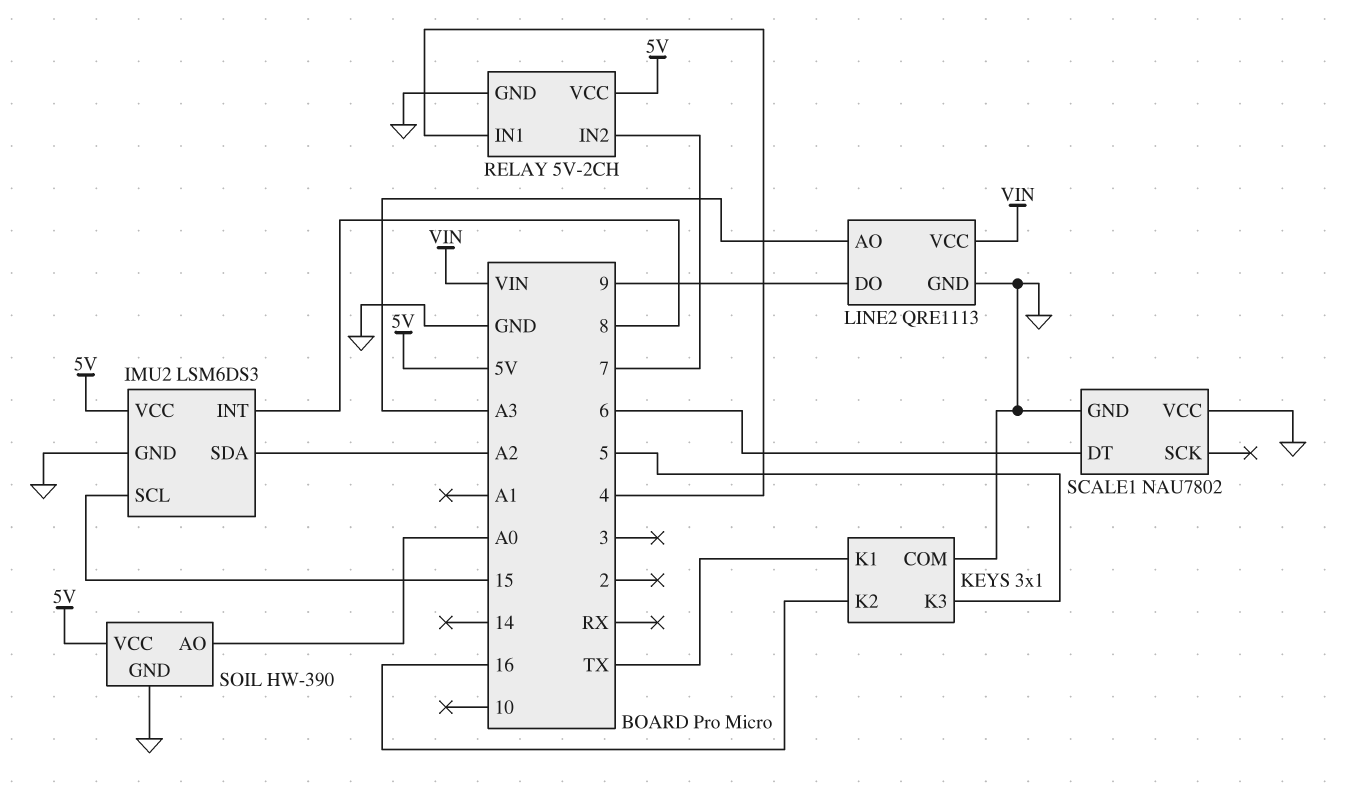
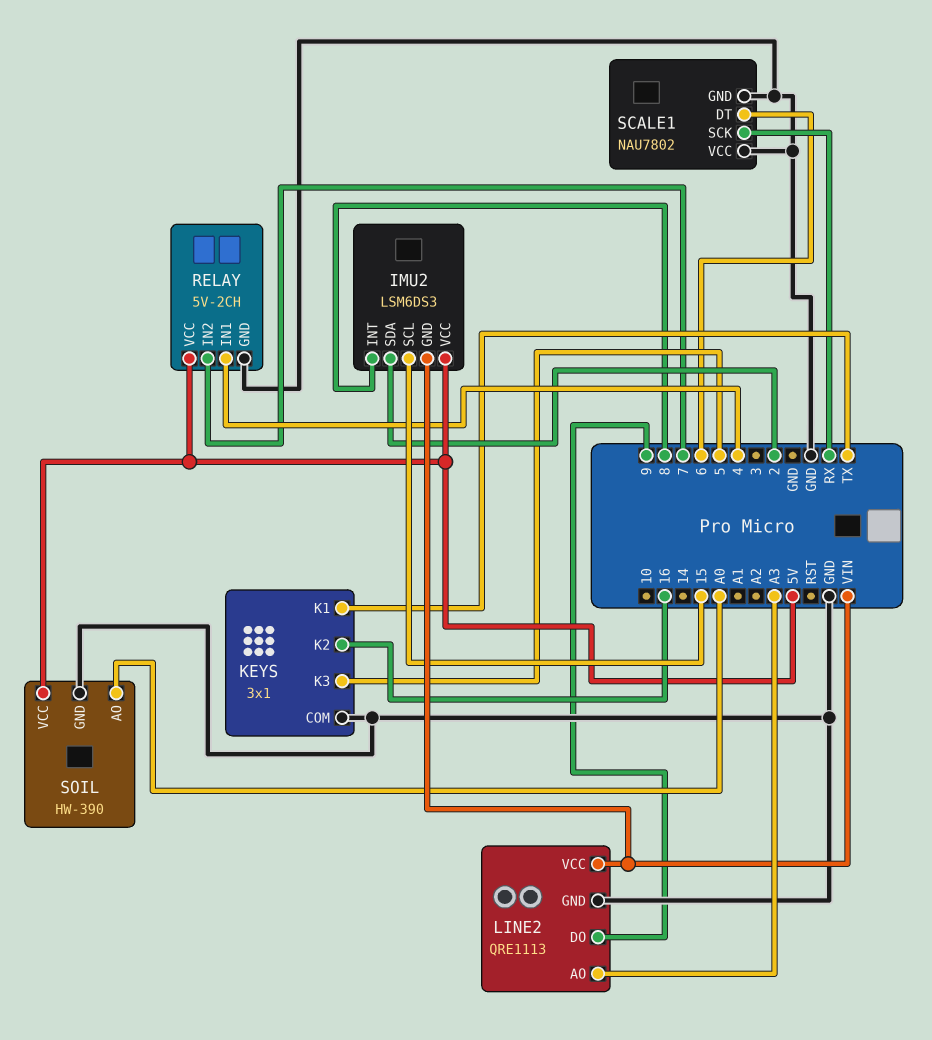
IMU2 pin GND: GND -> VIN
IMU2 pin SDA: A2 -> 2
SCALE1 pin SCK: none -> RX

